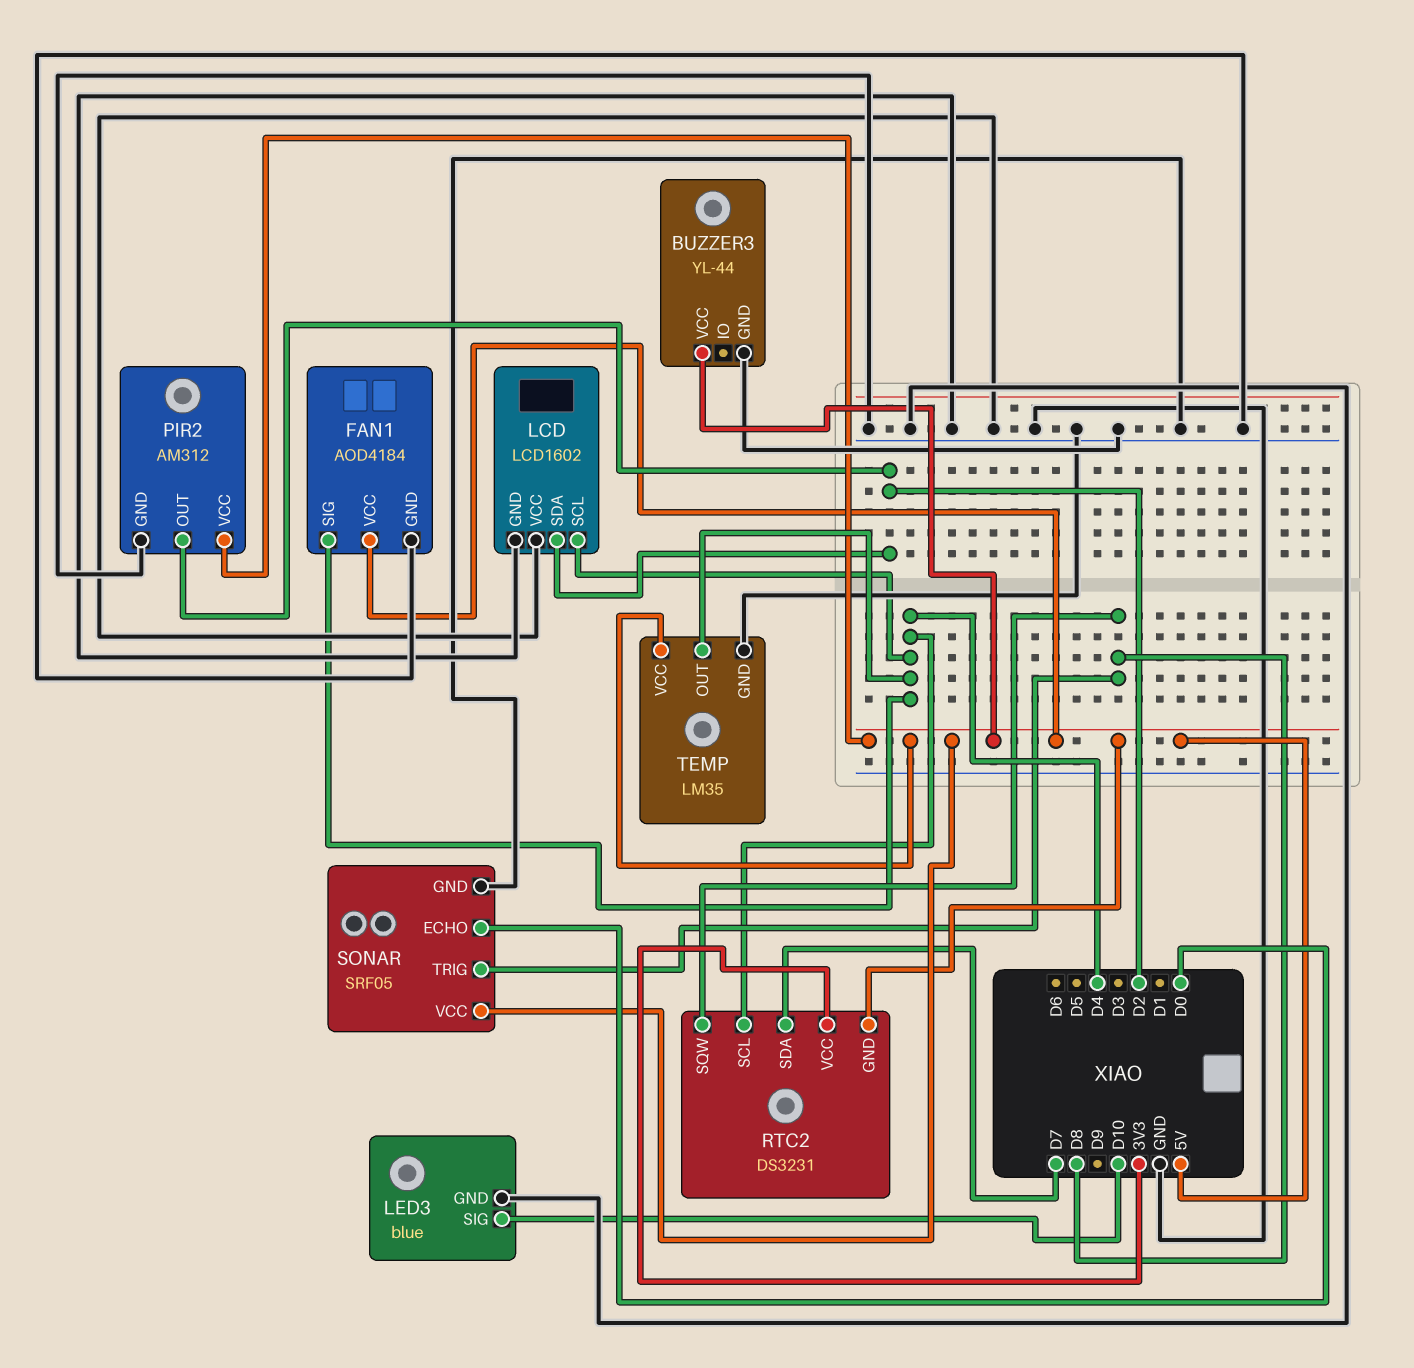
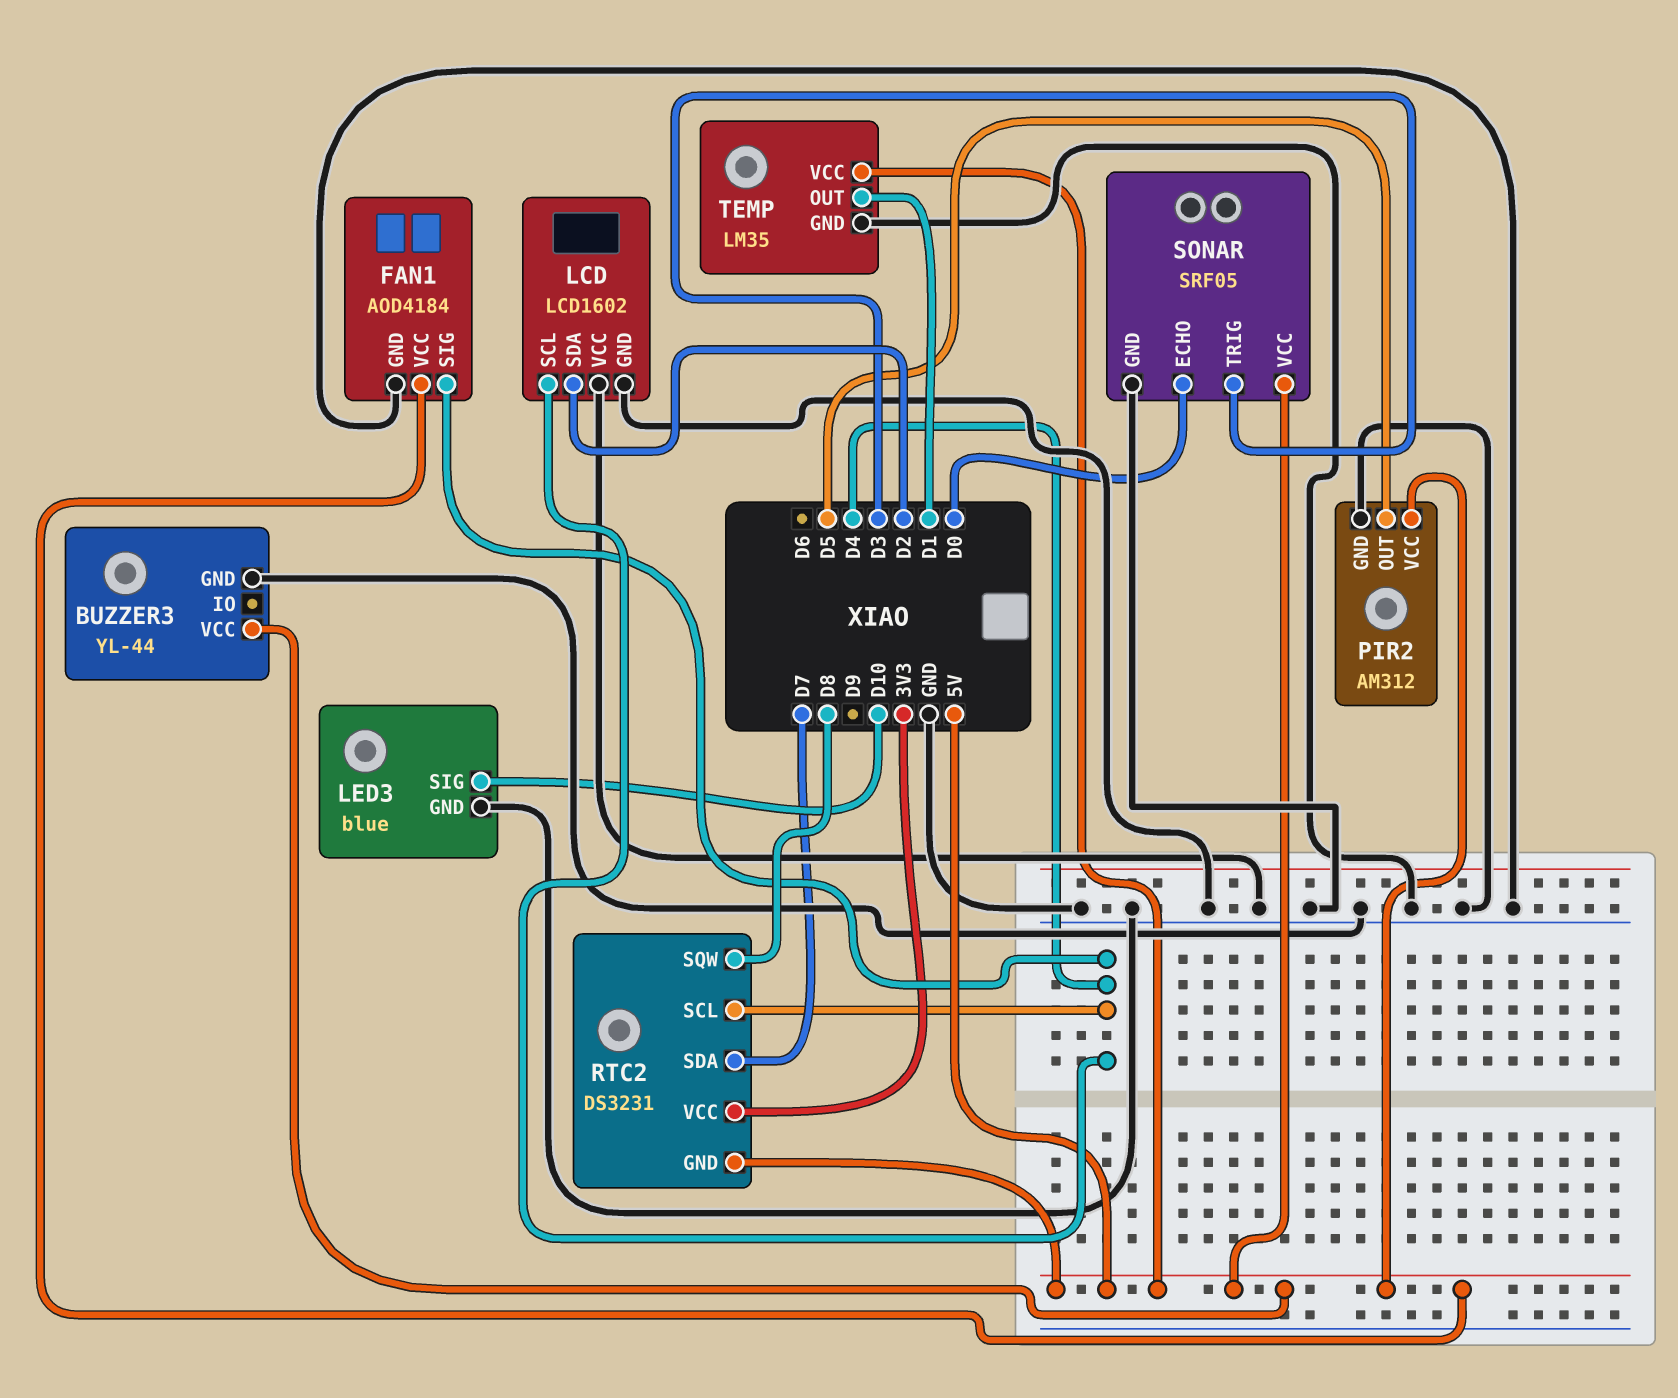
PIR2 pin OUT: D2 -> D5
SONAR pin TRIG: D8 -> D3
TEMP pin OUT: D4 -> D1

